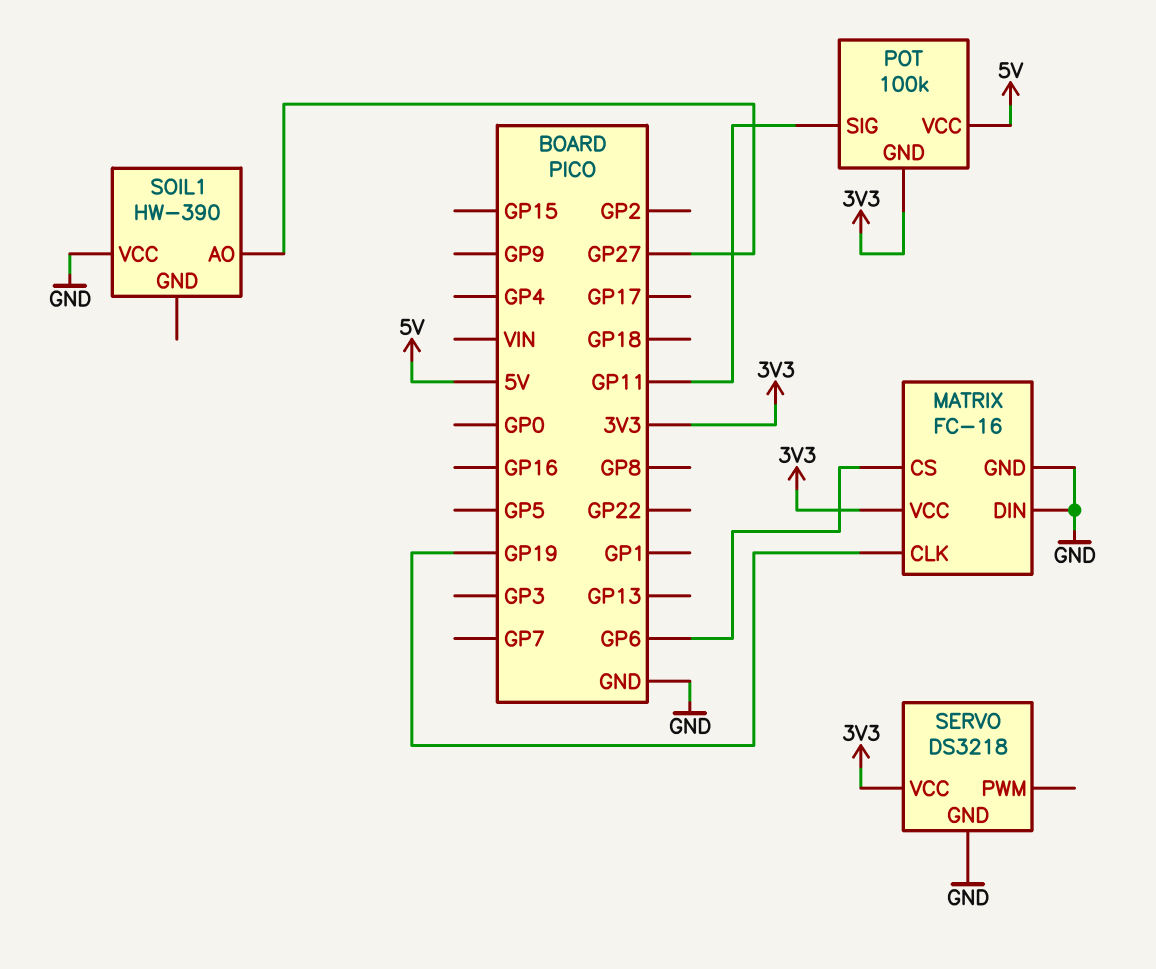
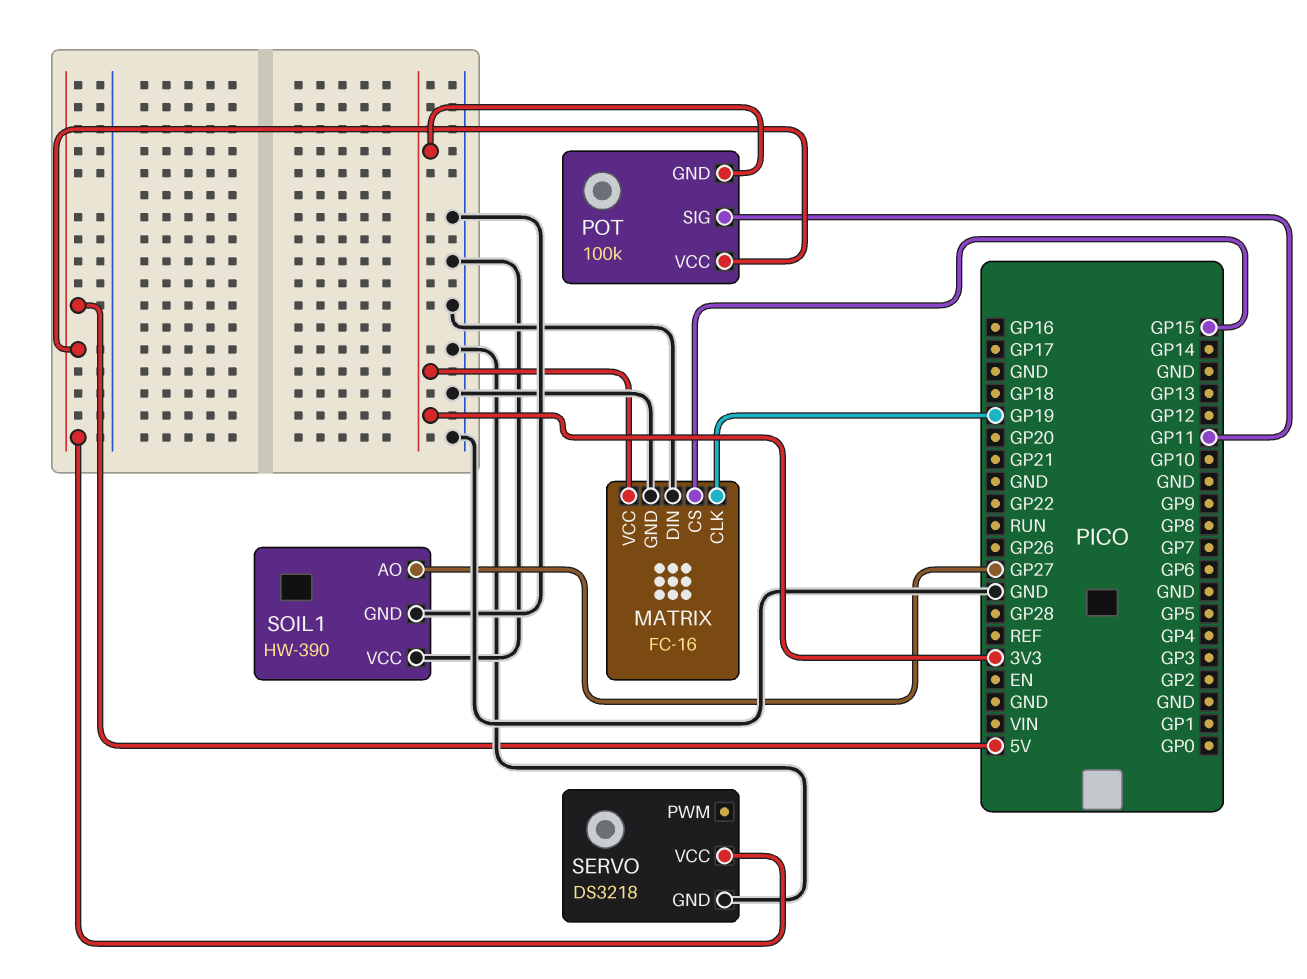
MATRIX pin CS: GP6 -> GP15
SERVO pin VCC: 3V3 -> 5V
SOIL1 pin GND: none -> GND

